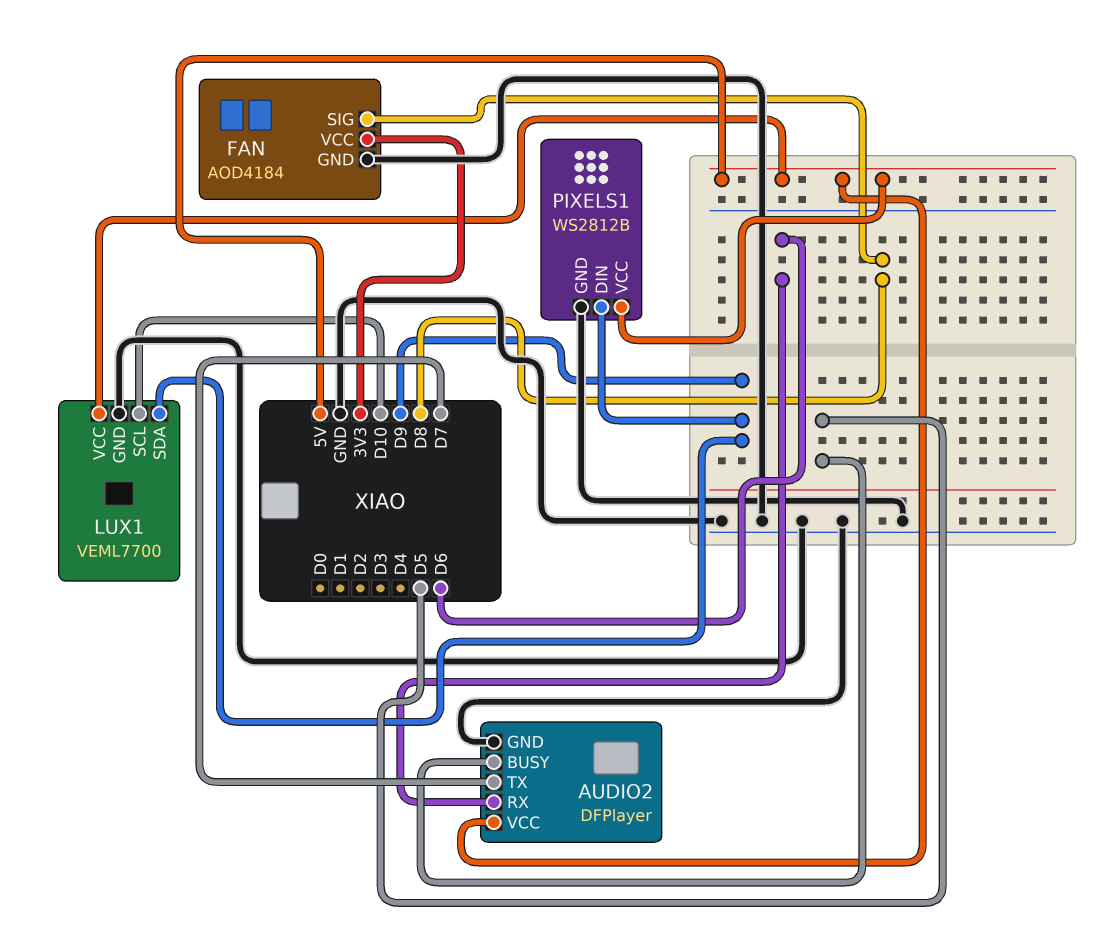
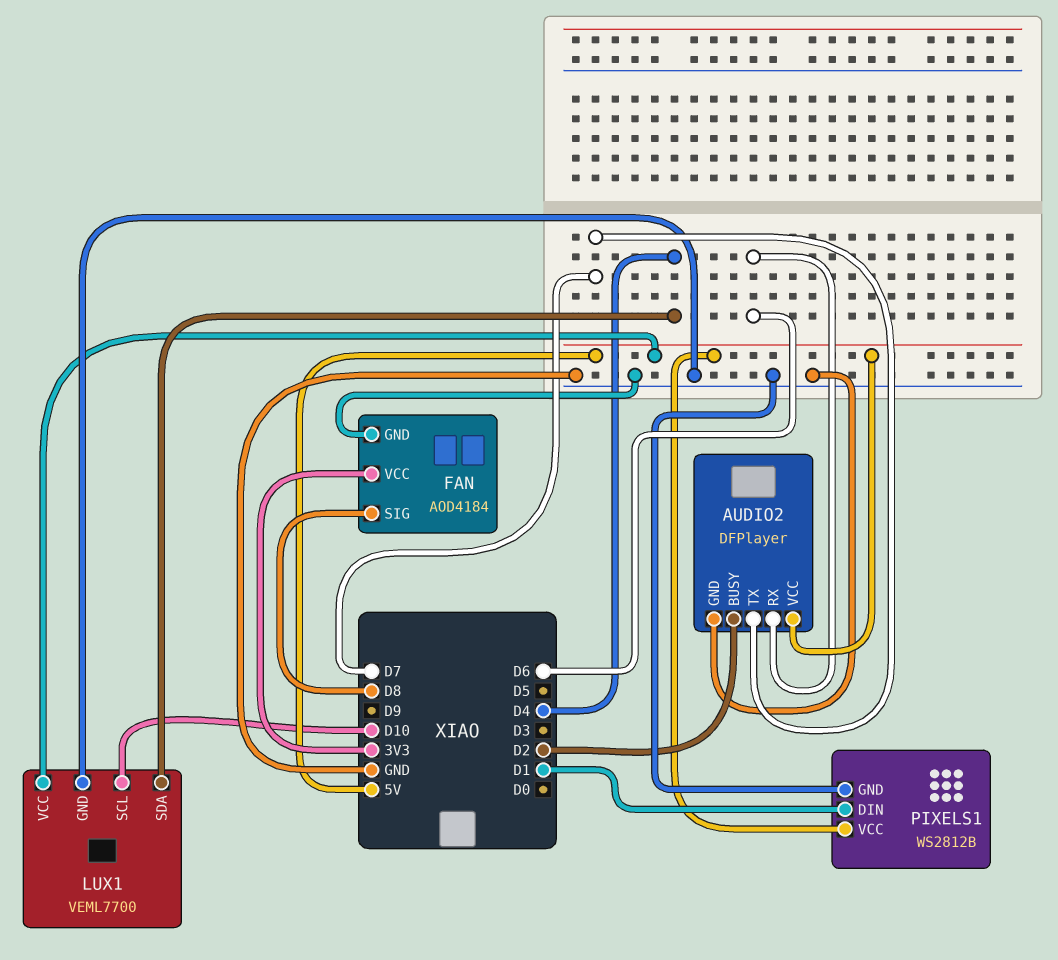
AUDIO2 pin BUSY: D5 -> D2
LUX1 pin SDA: D9 -> D4
PIXELS1 pin DIN: D9 -> D1

